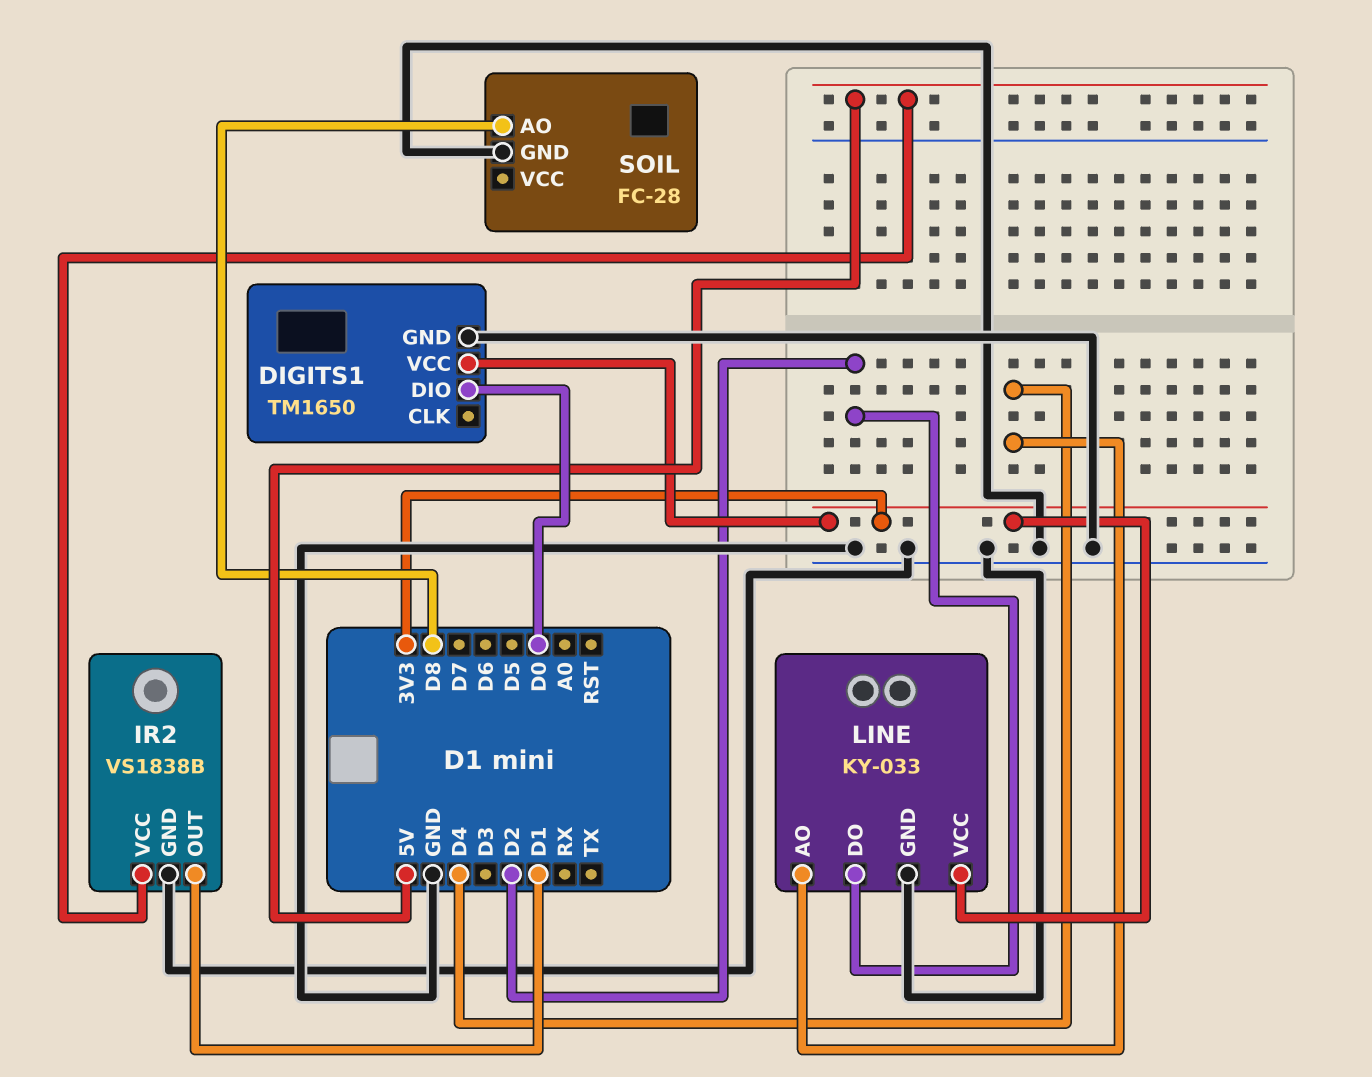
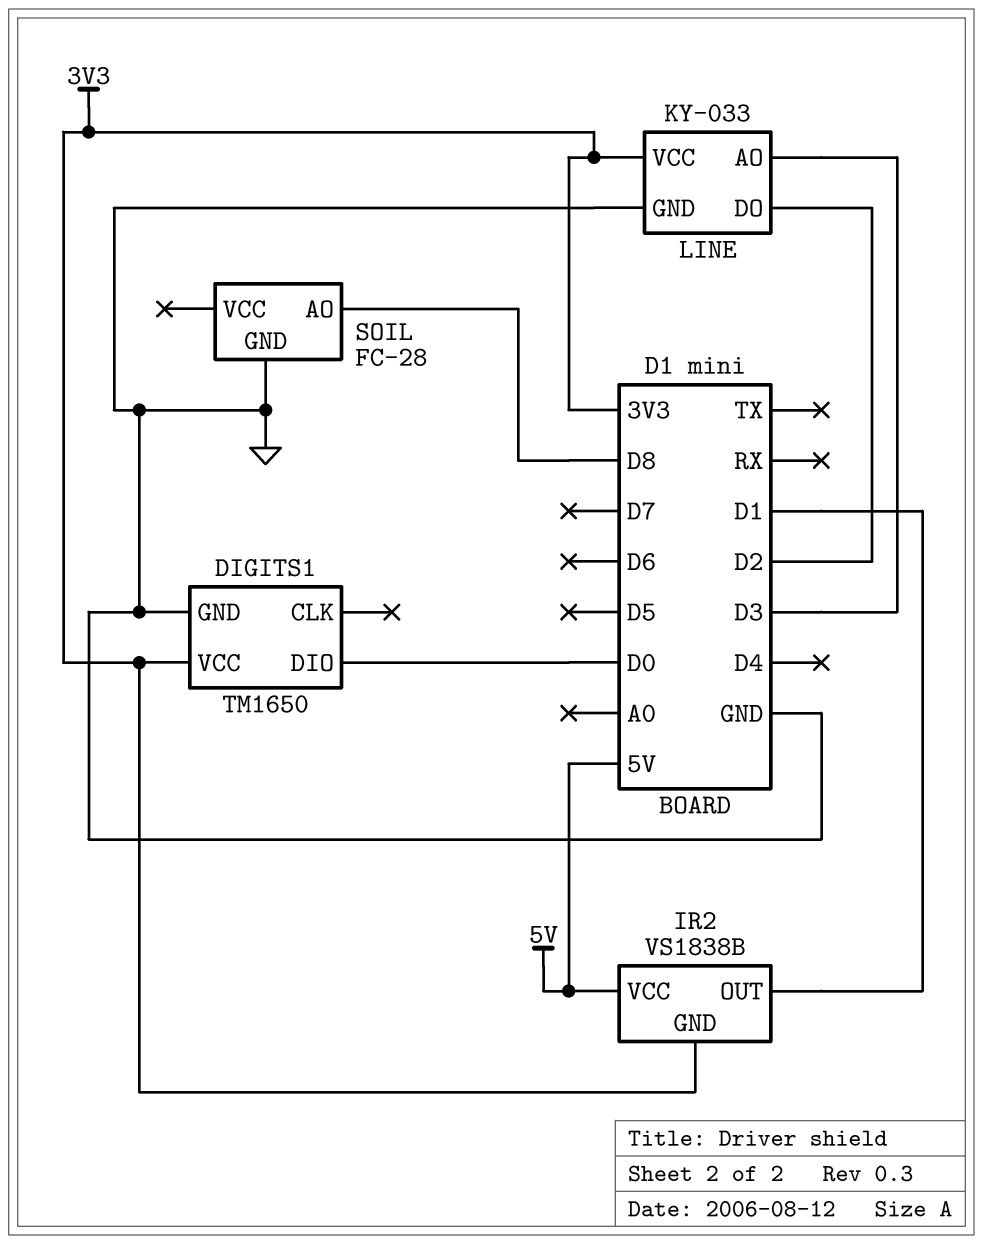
IR2 pin GND: GND -> 3V3
LINE pin AO: D4 -> D3

